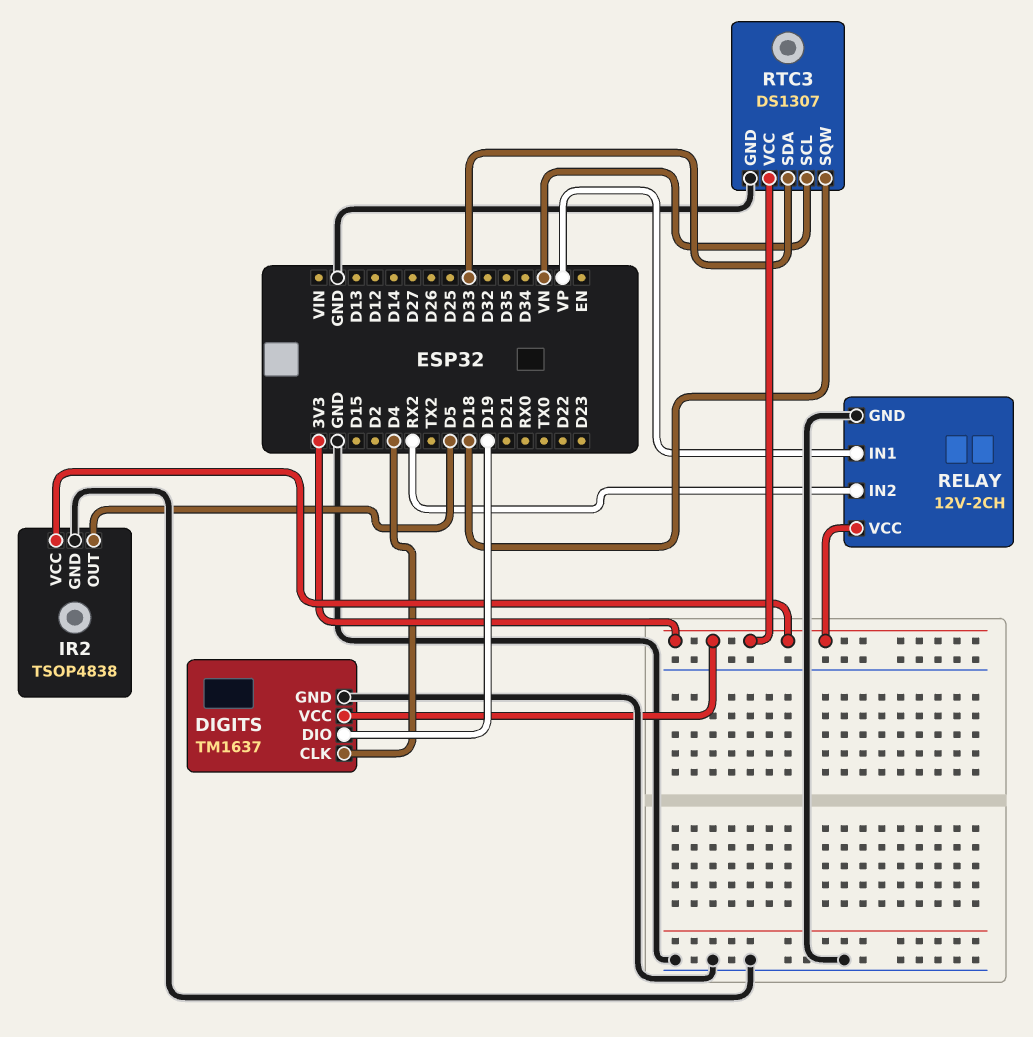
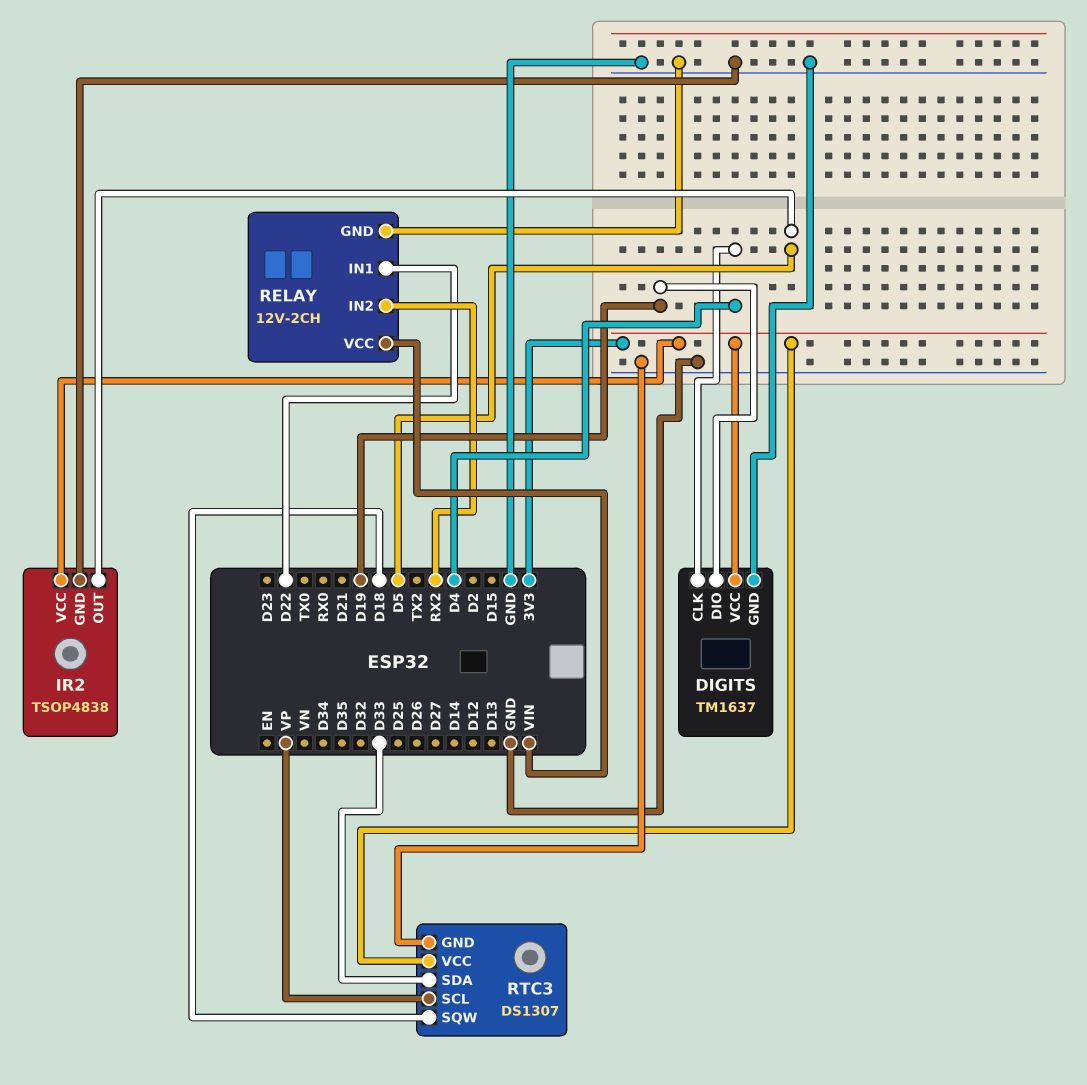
RELAY pin IN1: VP -> D22
RELAY pin VCC: 3V3 -> VIN
RTC3 pin SCL: VN -> VP

